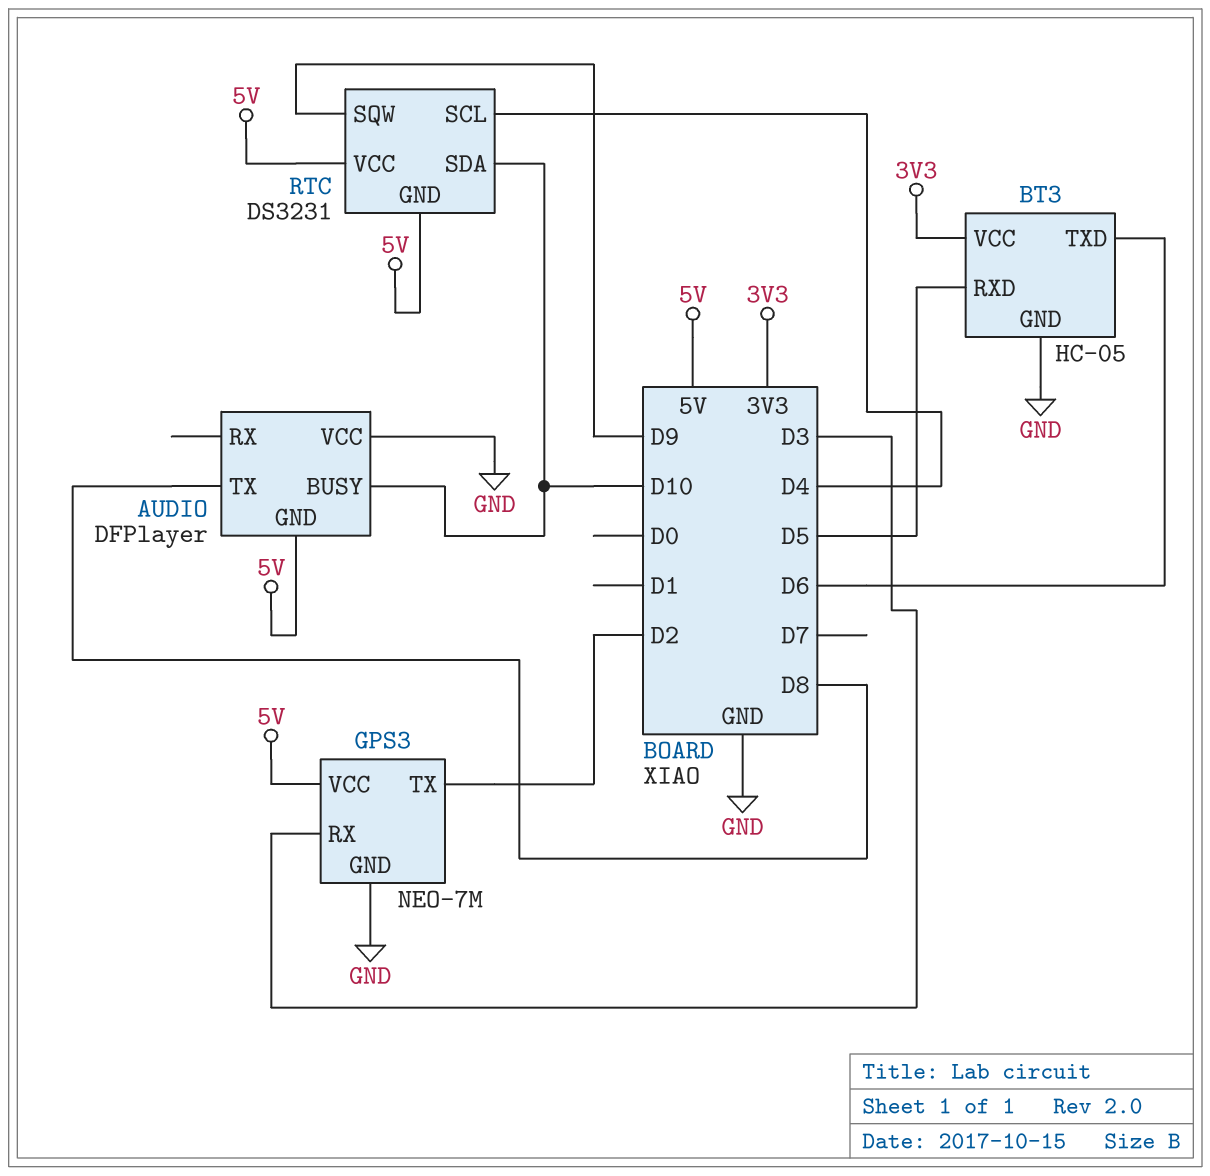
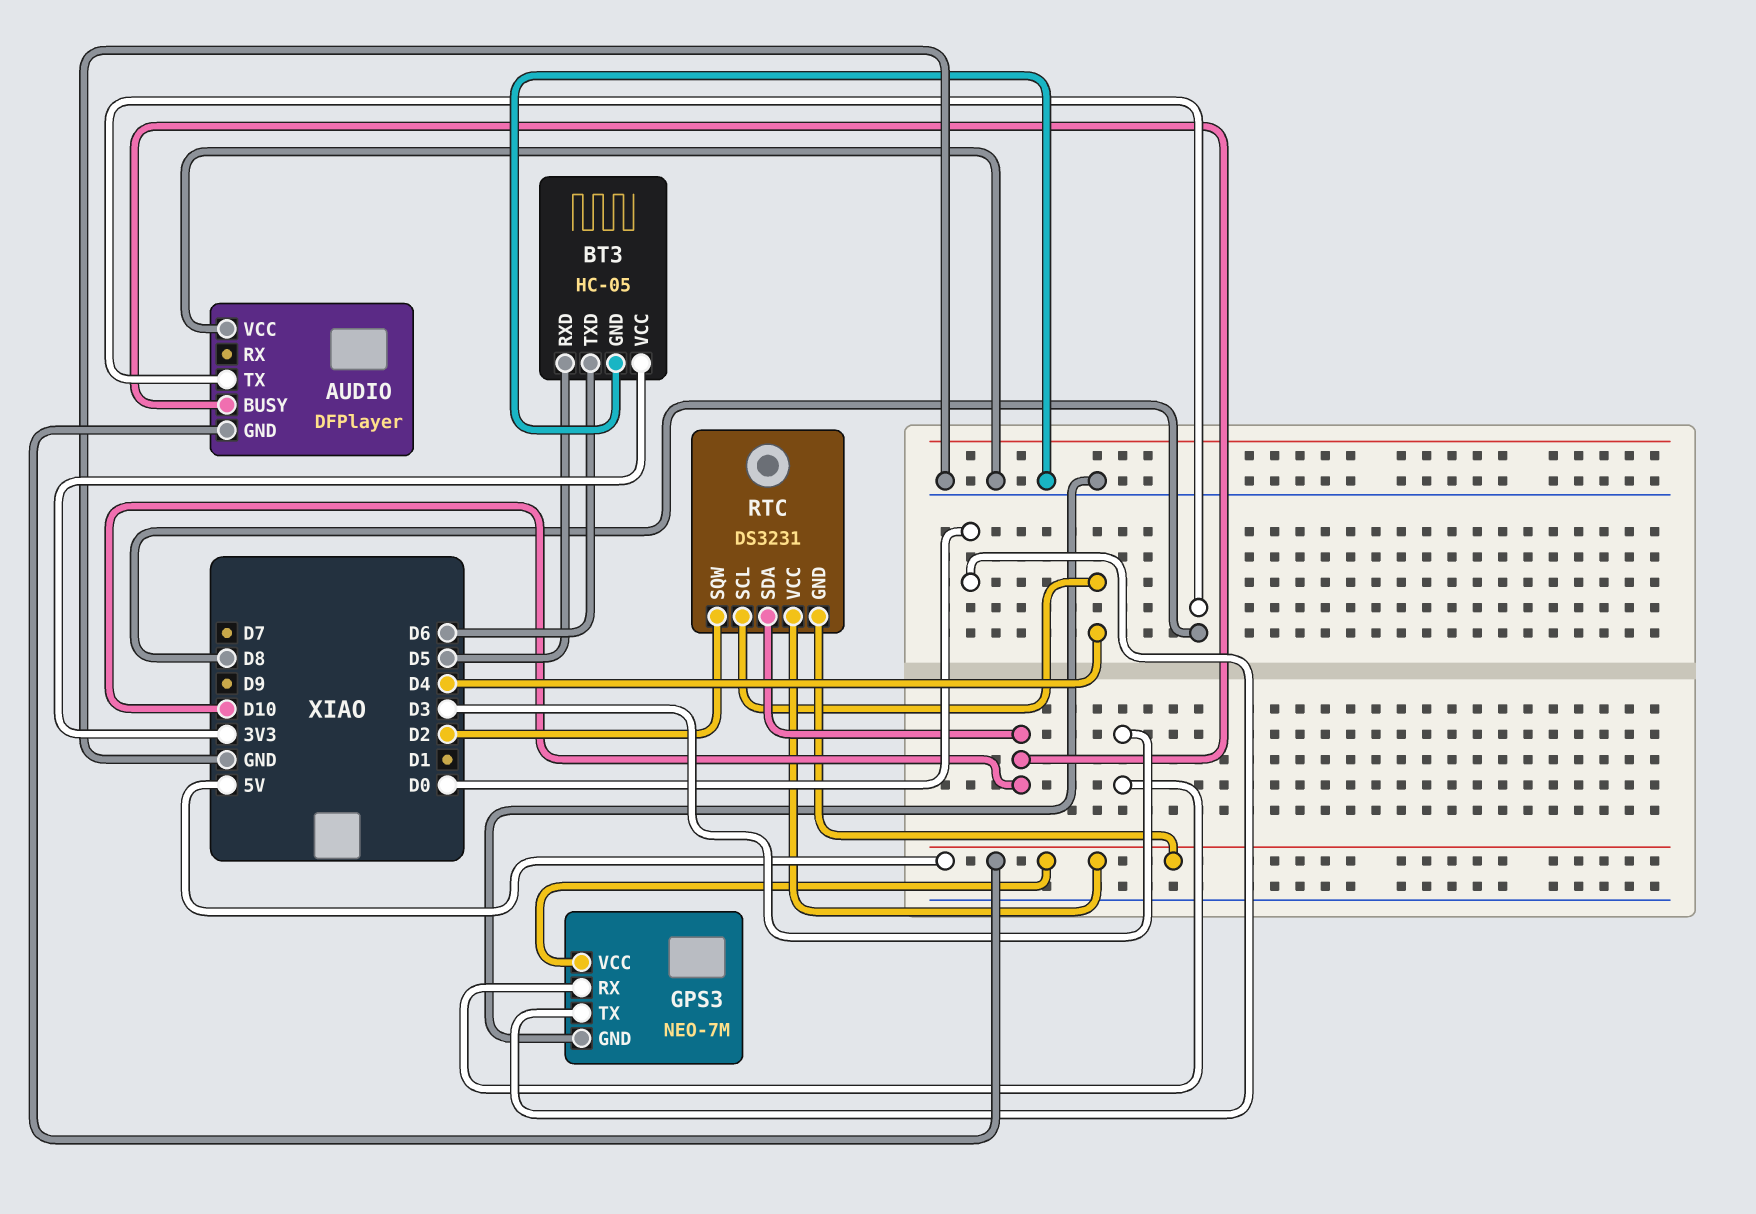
GPS3 pin TX: D2 -> D0
RTC pin SQW: D9 -> D2

